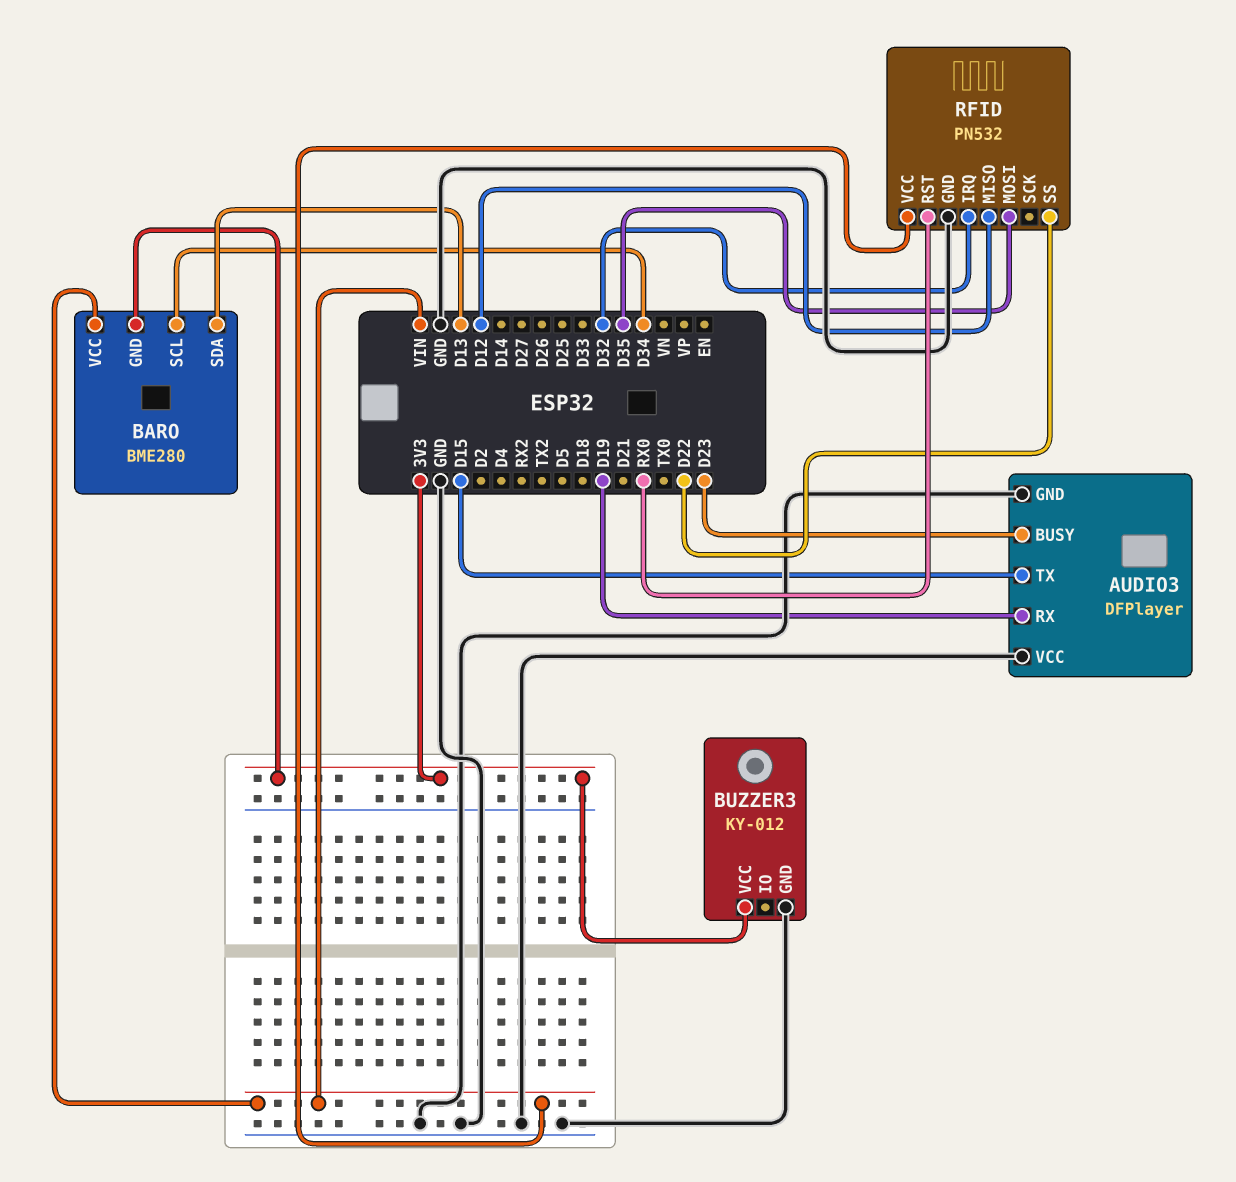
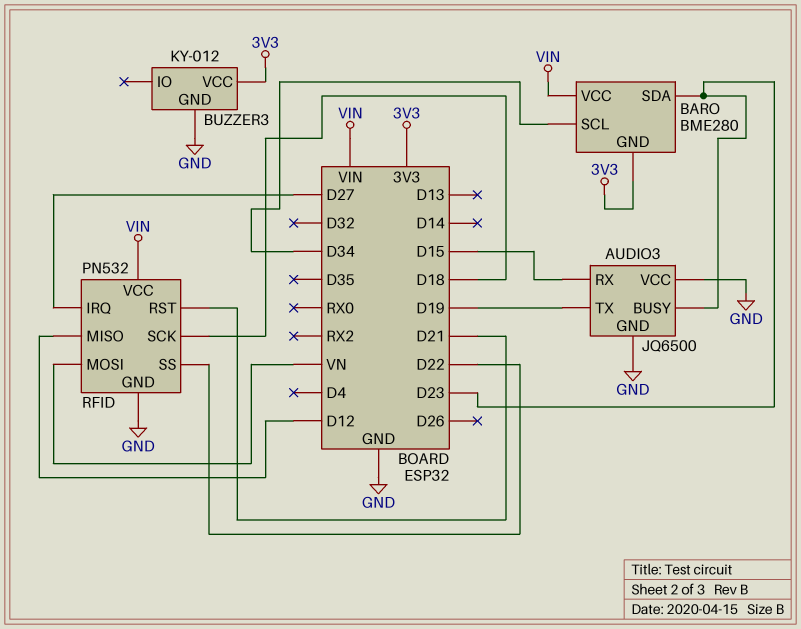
AUDIO3: DFPlayer -> JQ6500
AUDIO3 pin RX: D19 -> D15
AUDIO3 pin TX: D15 -> D19
BARO pin SDA: D13 -> D23
RFID pin IRQ: D32 -> D27
RFID pin MOSI: D35 -> VN
RFID pin RST: RX0 -> D21
RFID pin SCK: none -> D18

